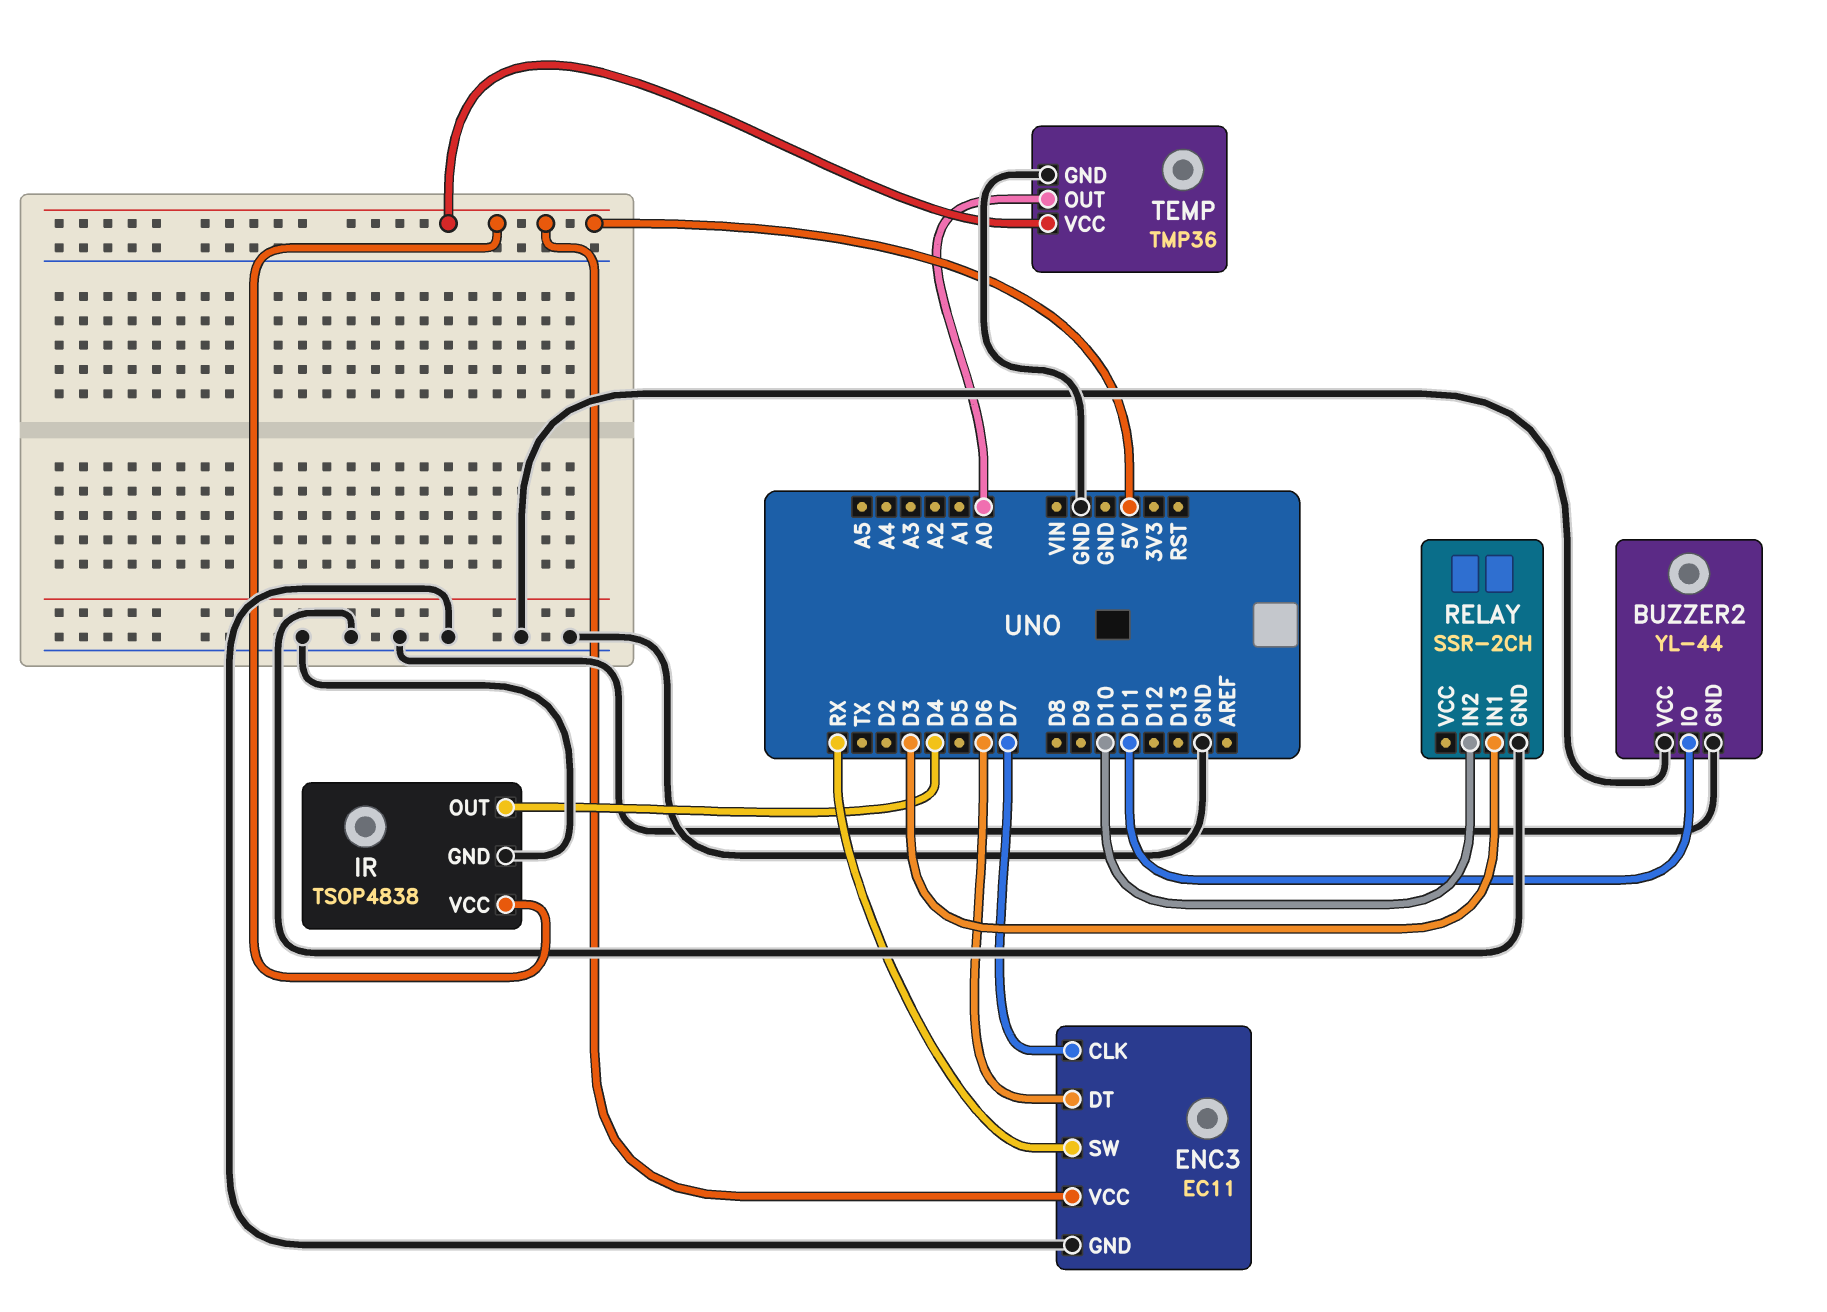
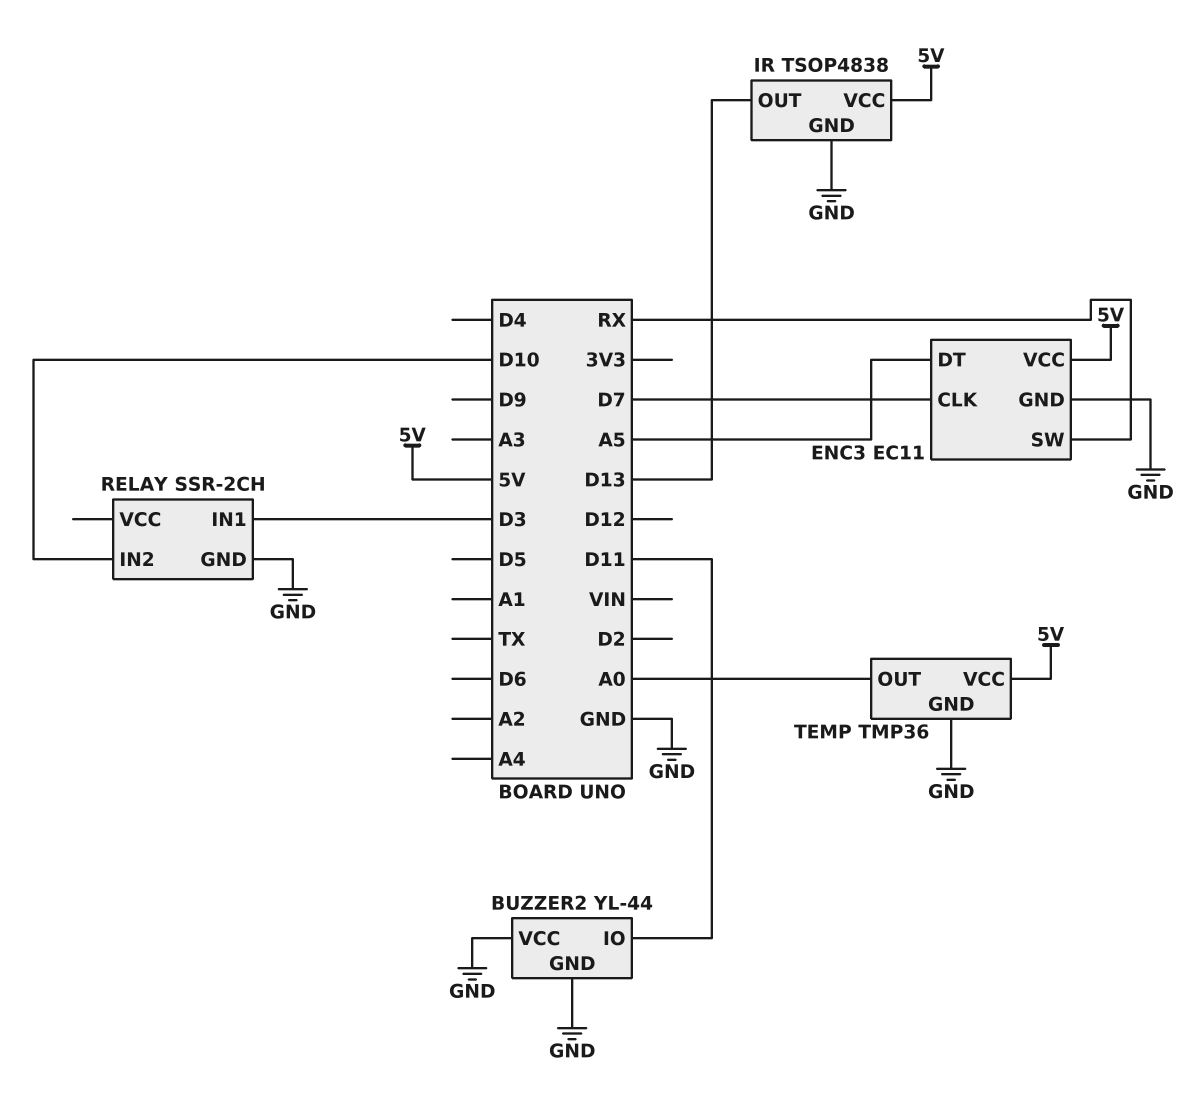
ENC3 pin DT: D6 -> A5
IR pin OUT: D4 -> D13

